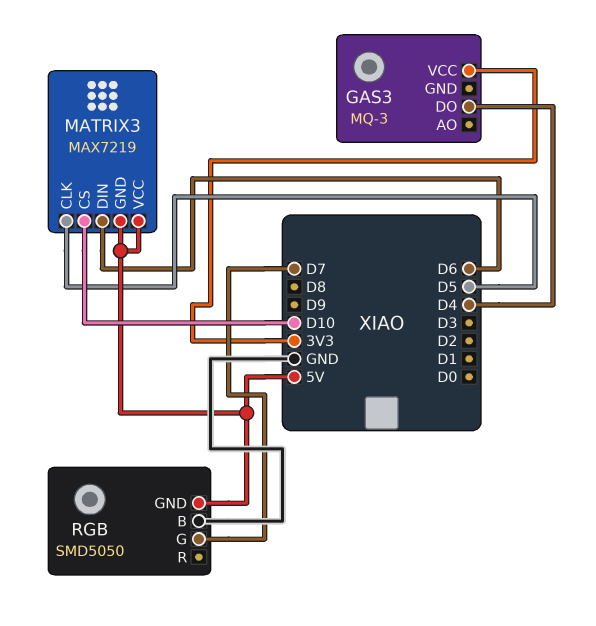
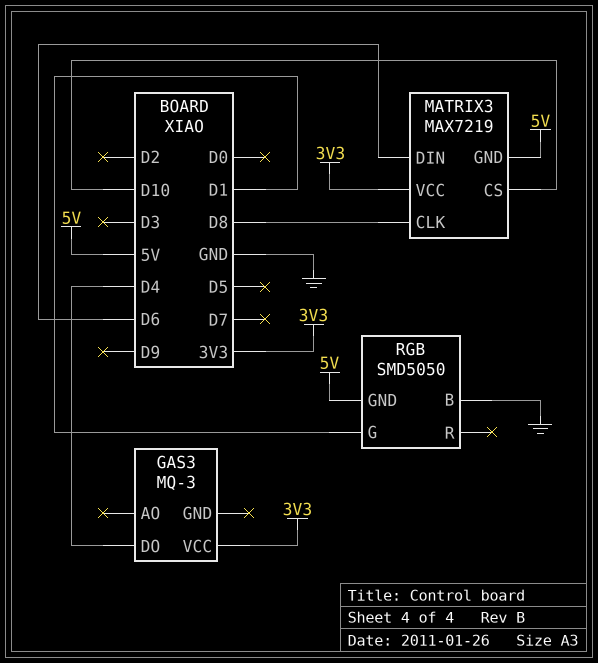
MATRIX3 pin CLK: D5 -> D8
MATRIX3 pin VCC: 5V -> 3V3
RGB pin G: D7 -> D1

